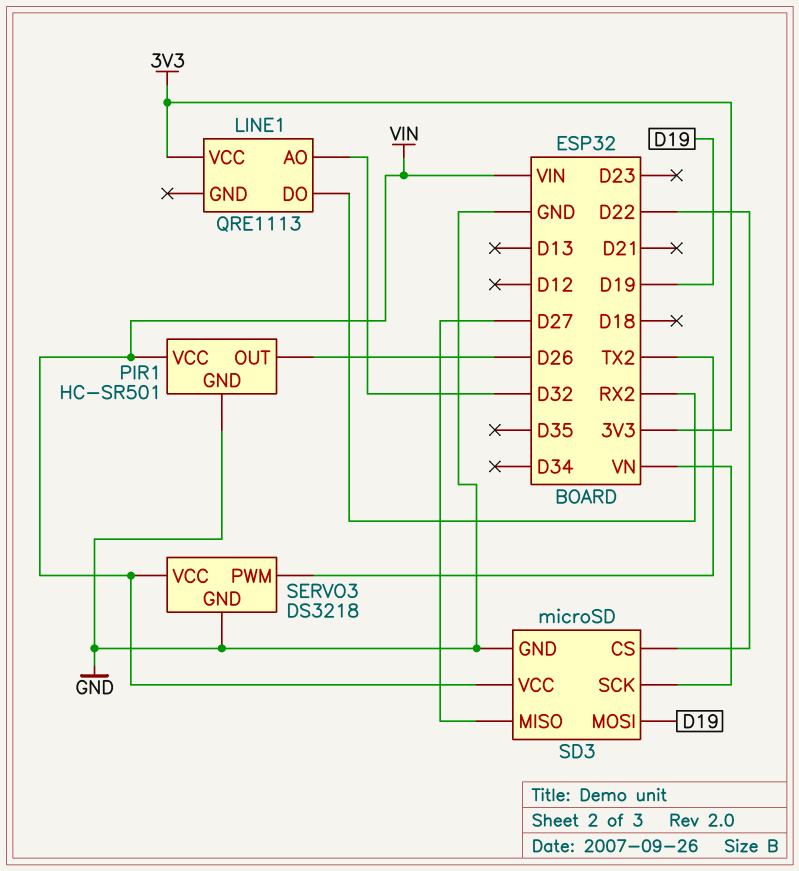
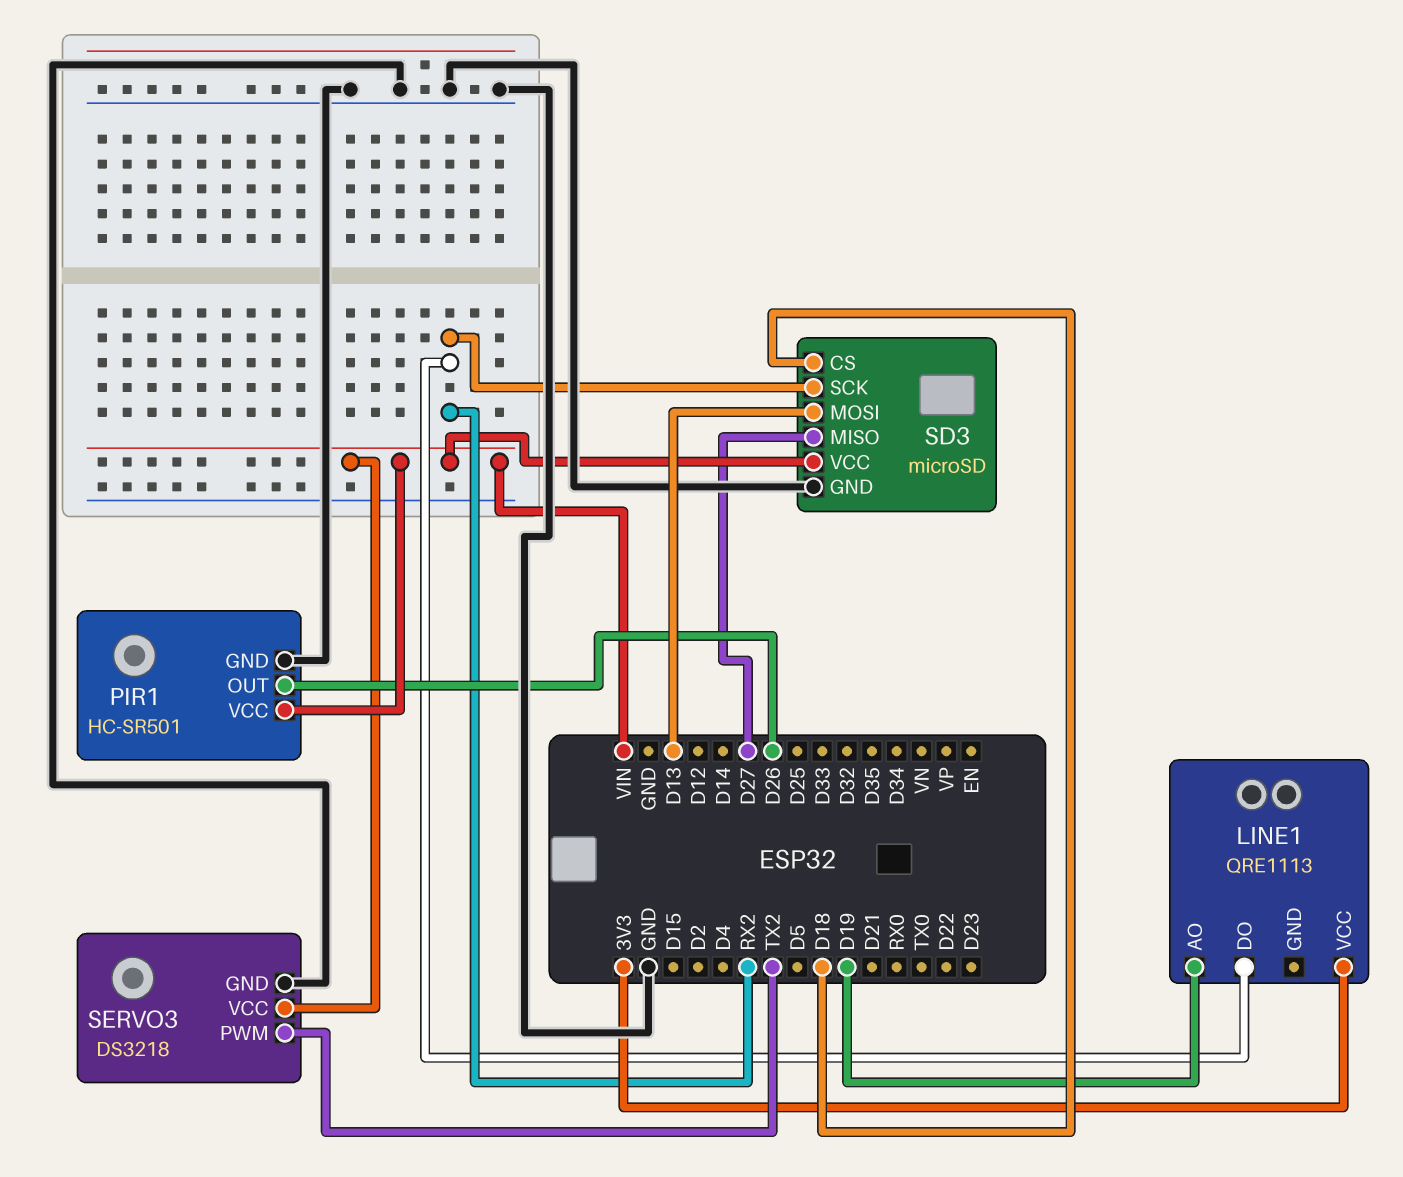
LINE1 pin AO: D32 -> D19
SD3 pin CS: D22 -> D18
SD3 pin MOSI: D19 -> D13
SD3 pin SCK: VN -> RX2

